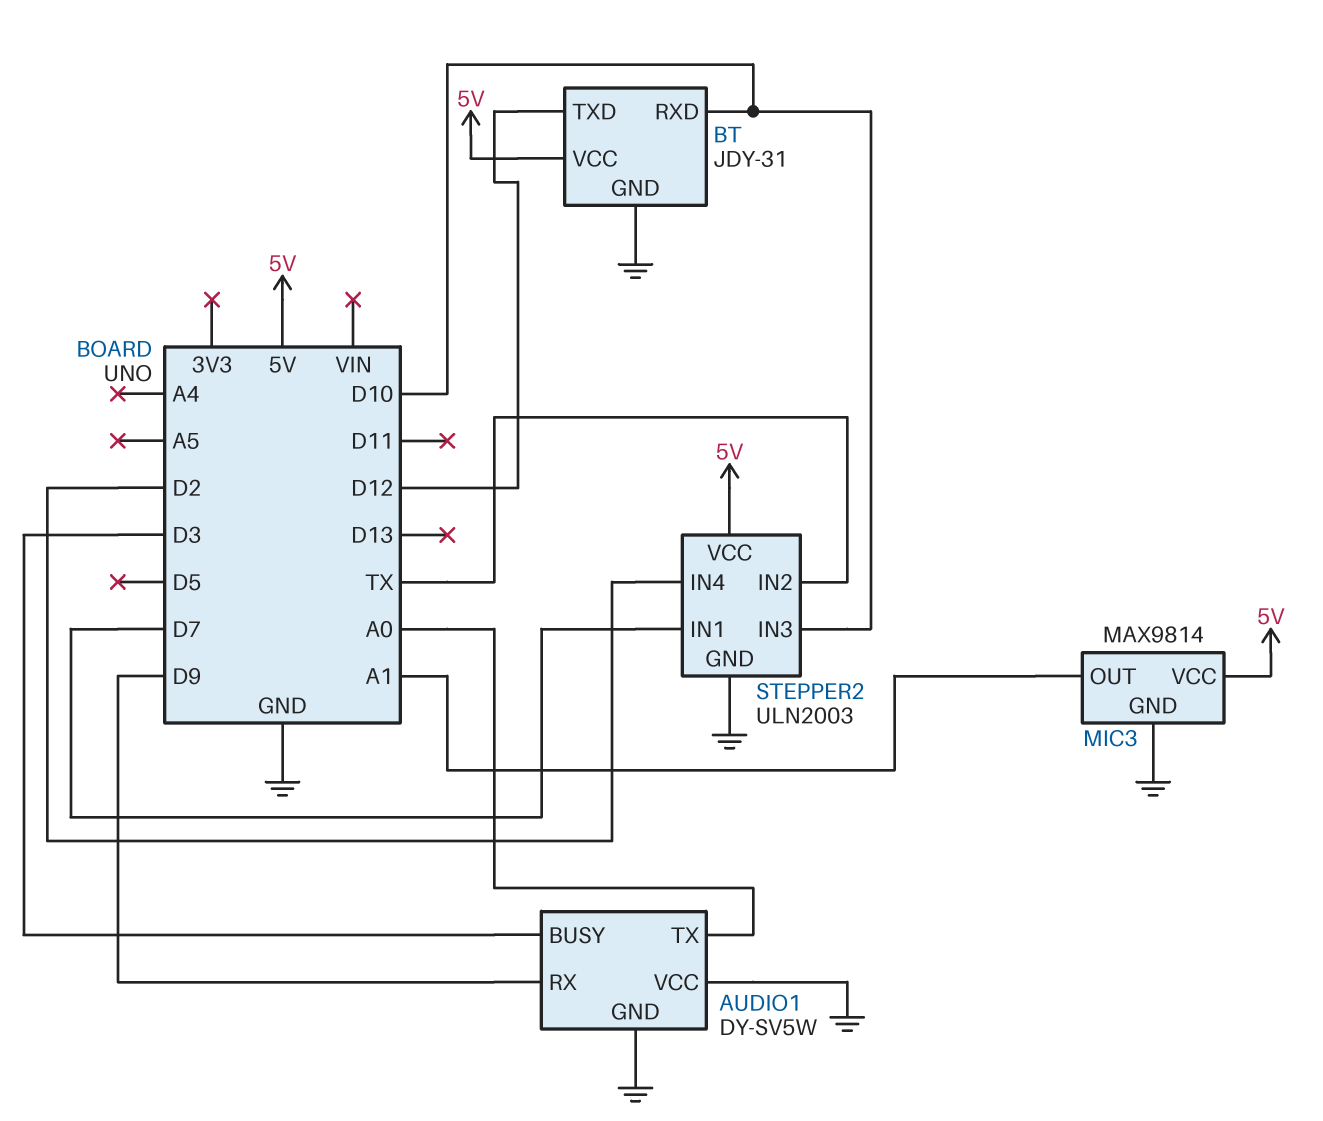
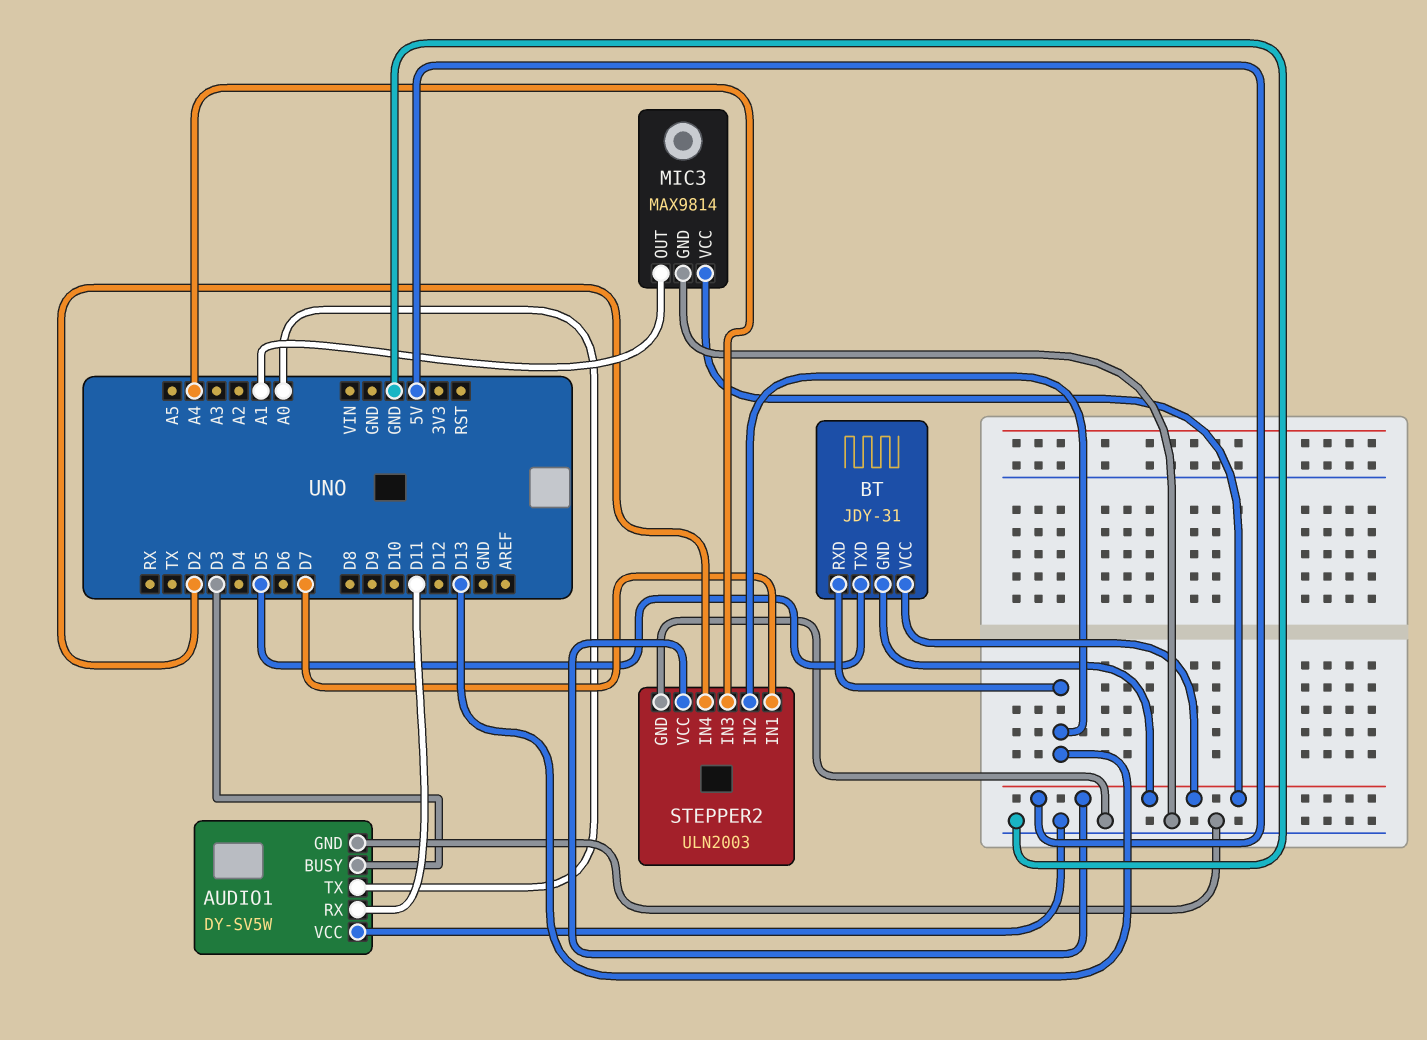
AUDIO1 pin RX: D9 -> D11
BT pin GND: GND -> 5V
BT pin RXD: D10 -> D13
BT pin TXD: D12 -> D5
STEPPER2 pin IN2: TX -> D13
STEPPER2 pin IN3: D10 -> A4

